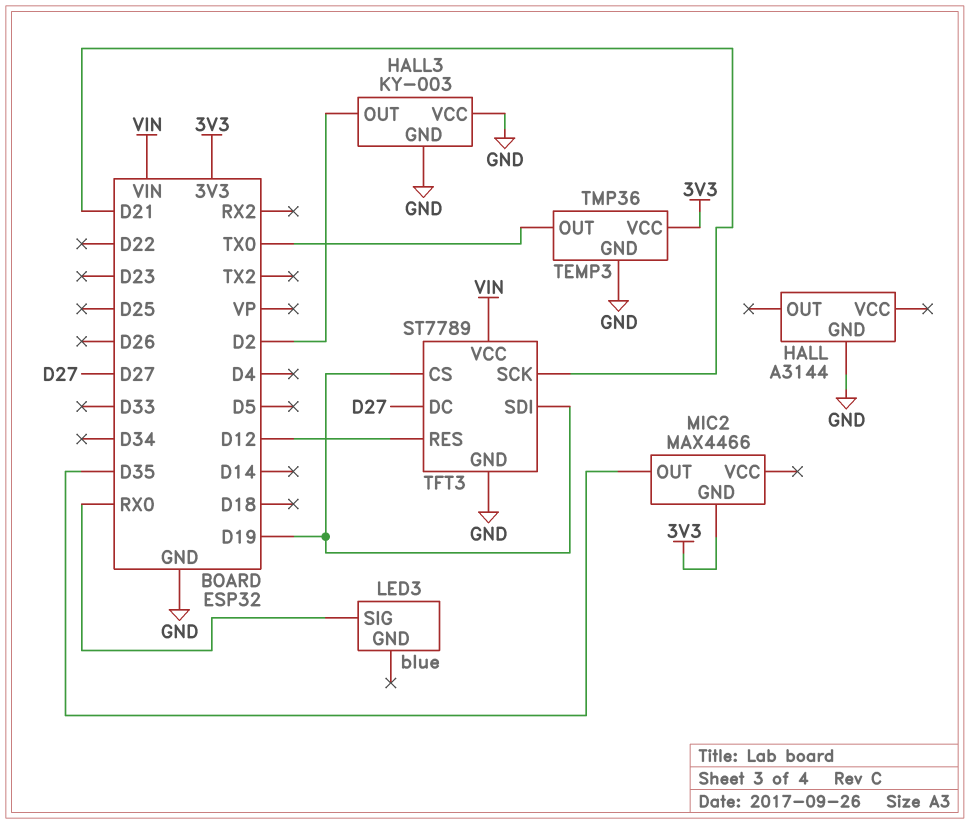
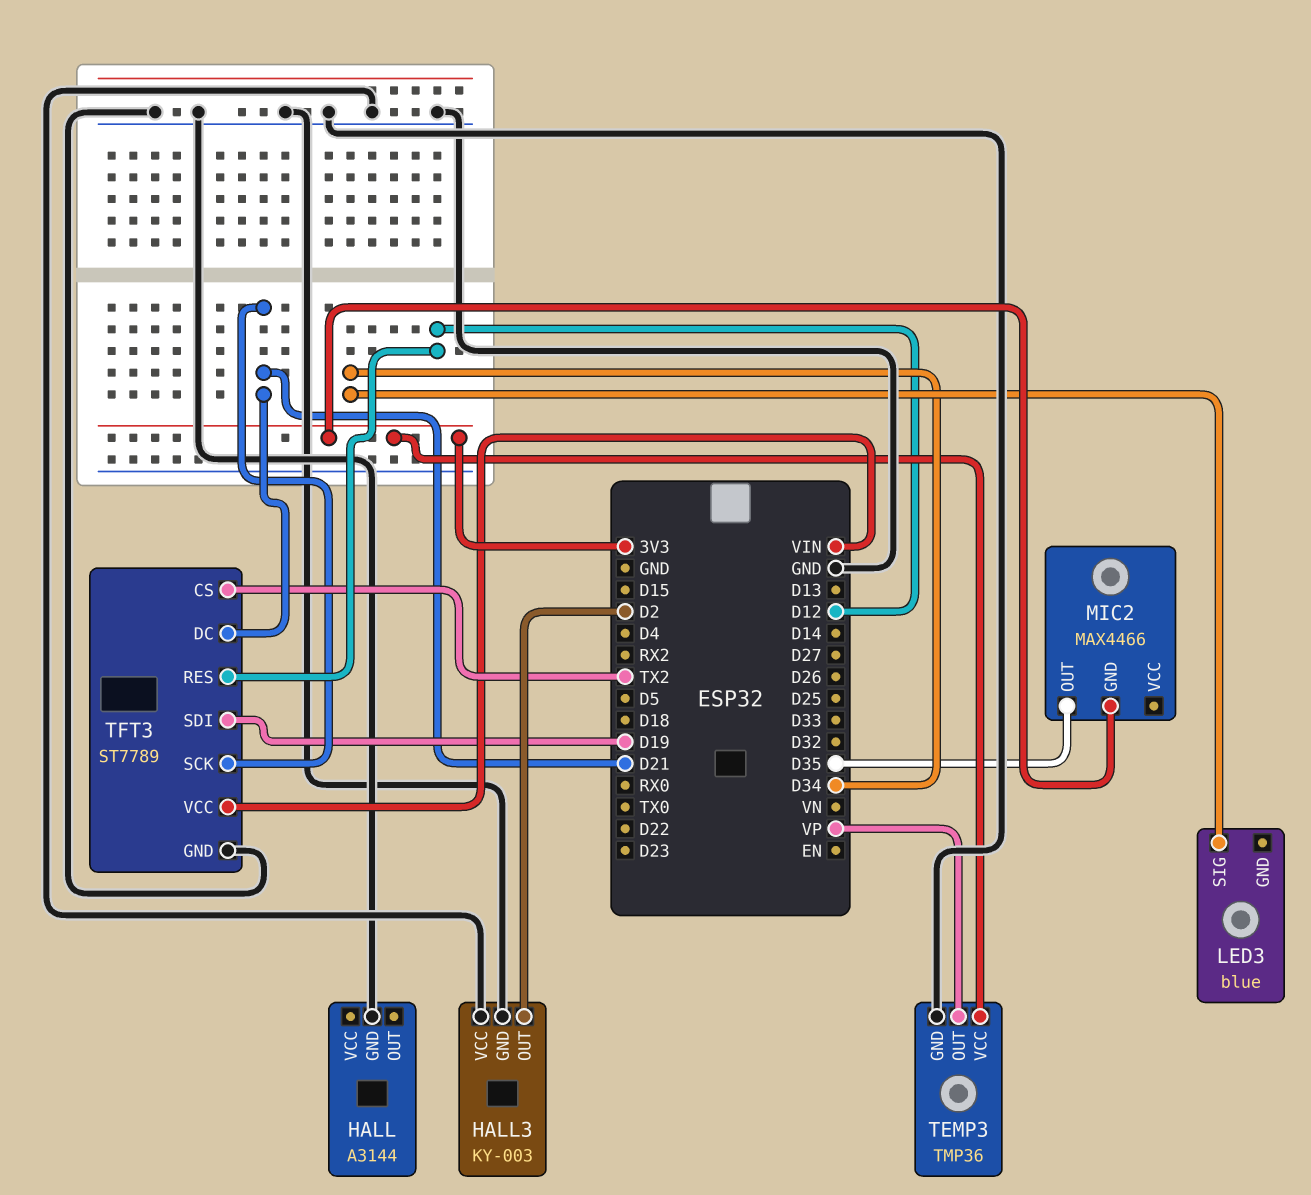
LED3 pin SIG: RX0 -> D34
TEMP3 pin OUT: TX0 -> VP
TFT3 pin CS: D19 -> TX2
TFT3 pin DC: D27 -> D21

